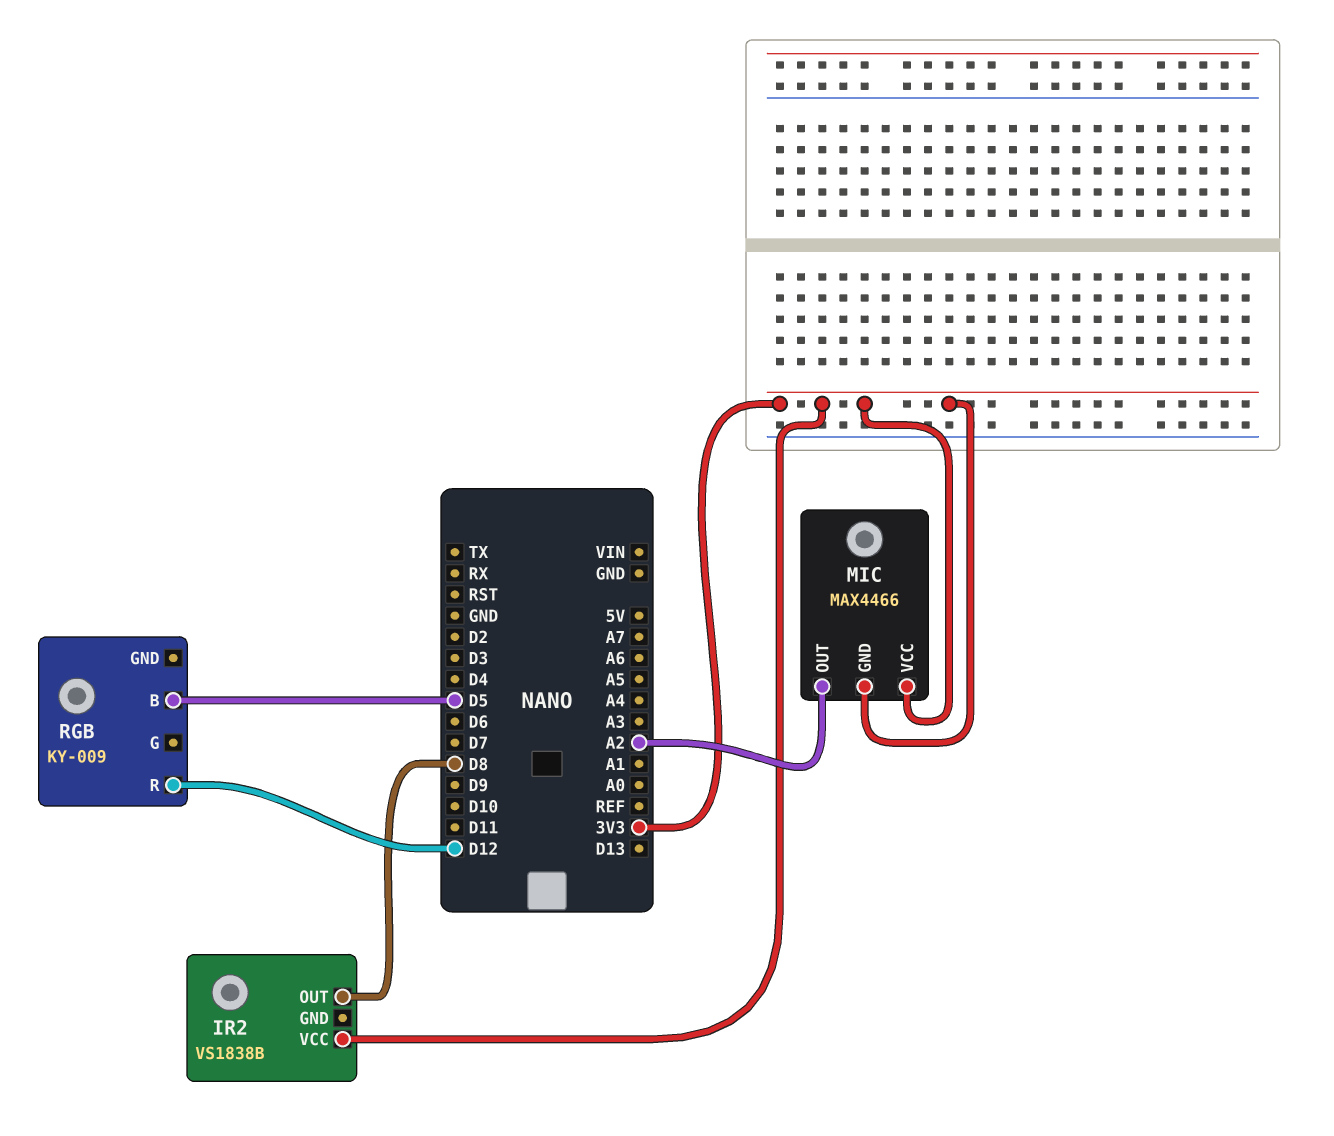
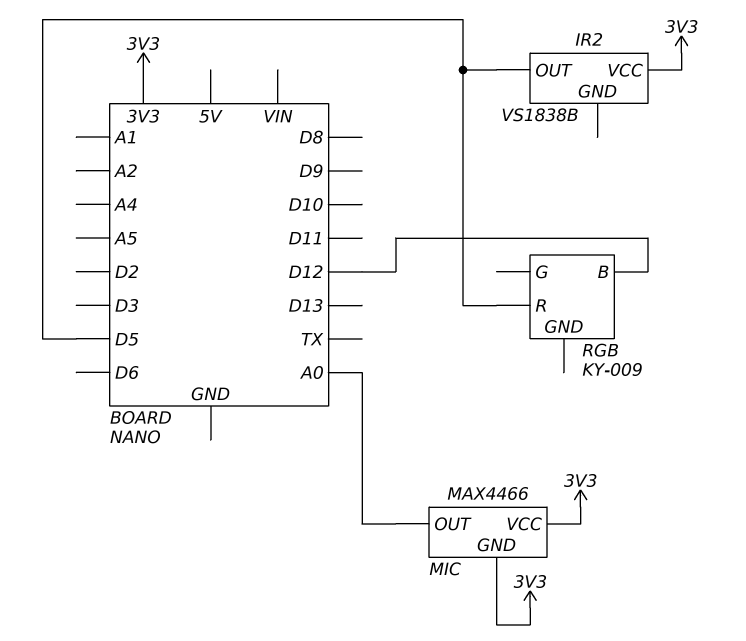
IR2 pin OUT: D8 -> D5
MIC pin OUT: A2 -> A0
RGB pin B: D5 -> D12
RGB pin R: D12 -> D5

